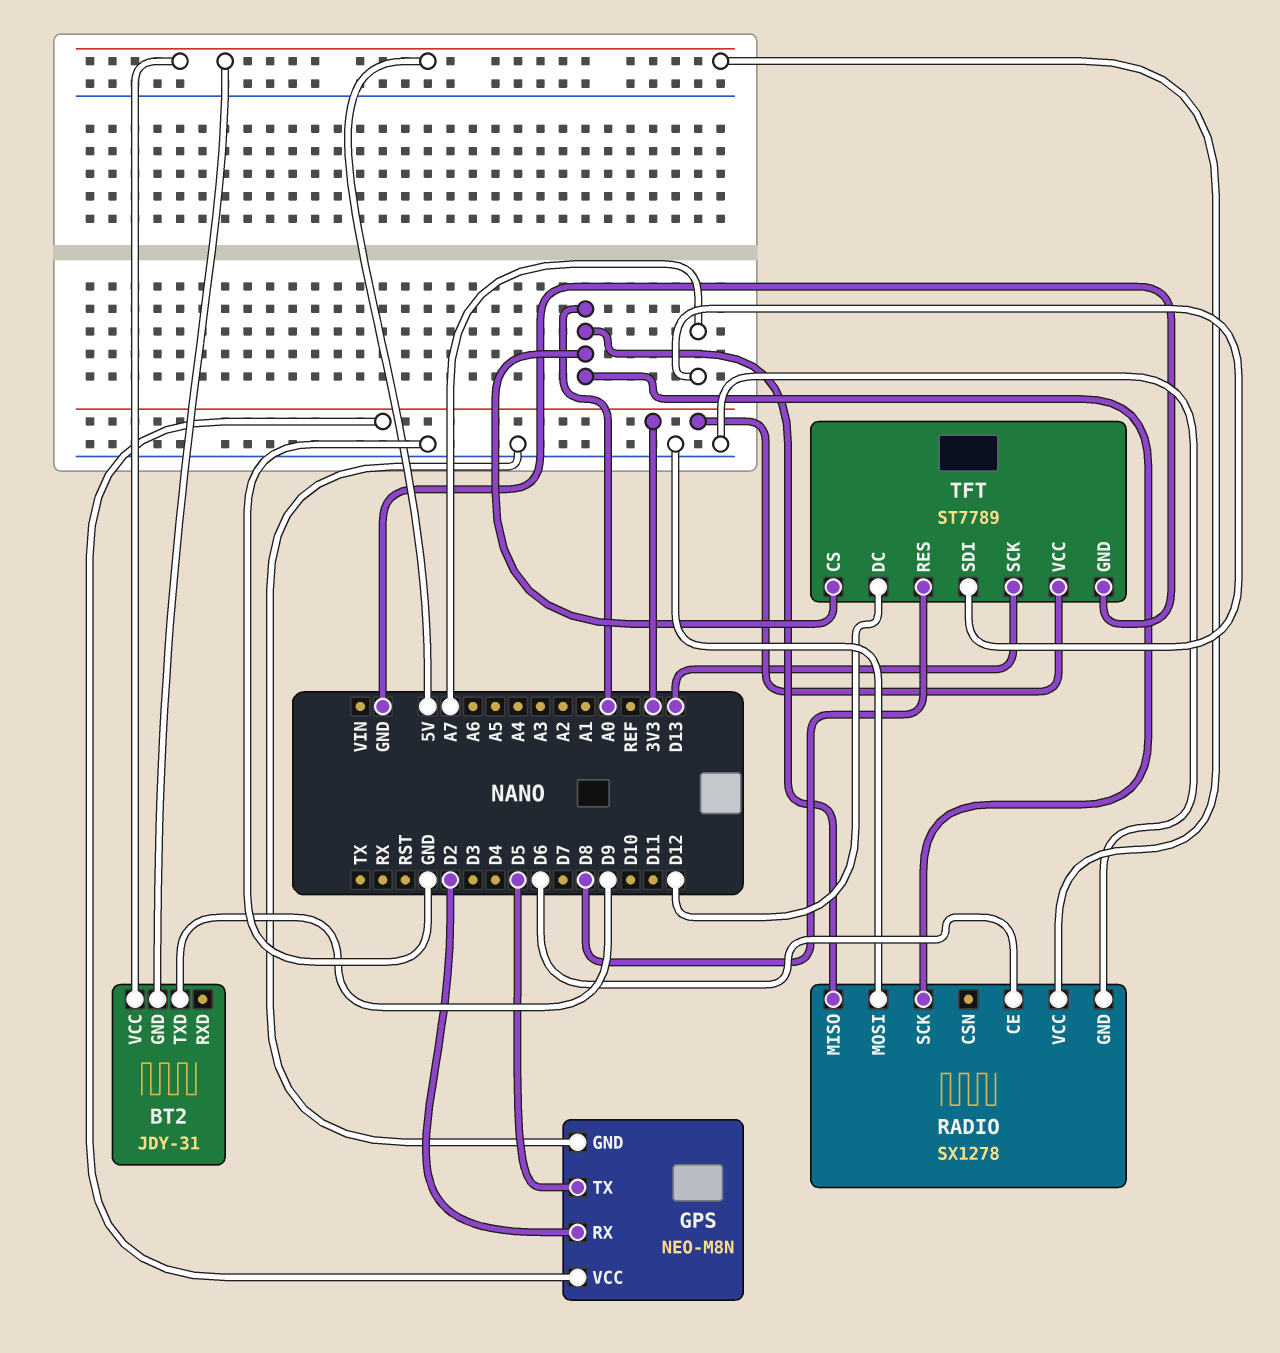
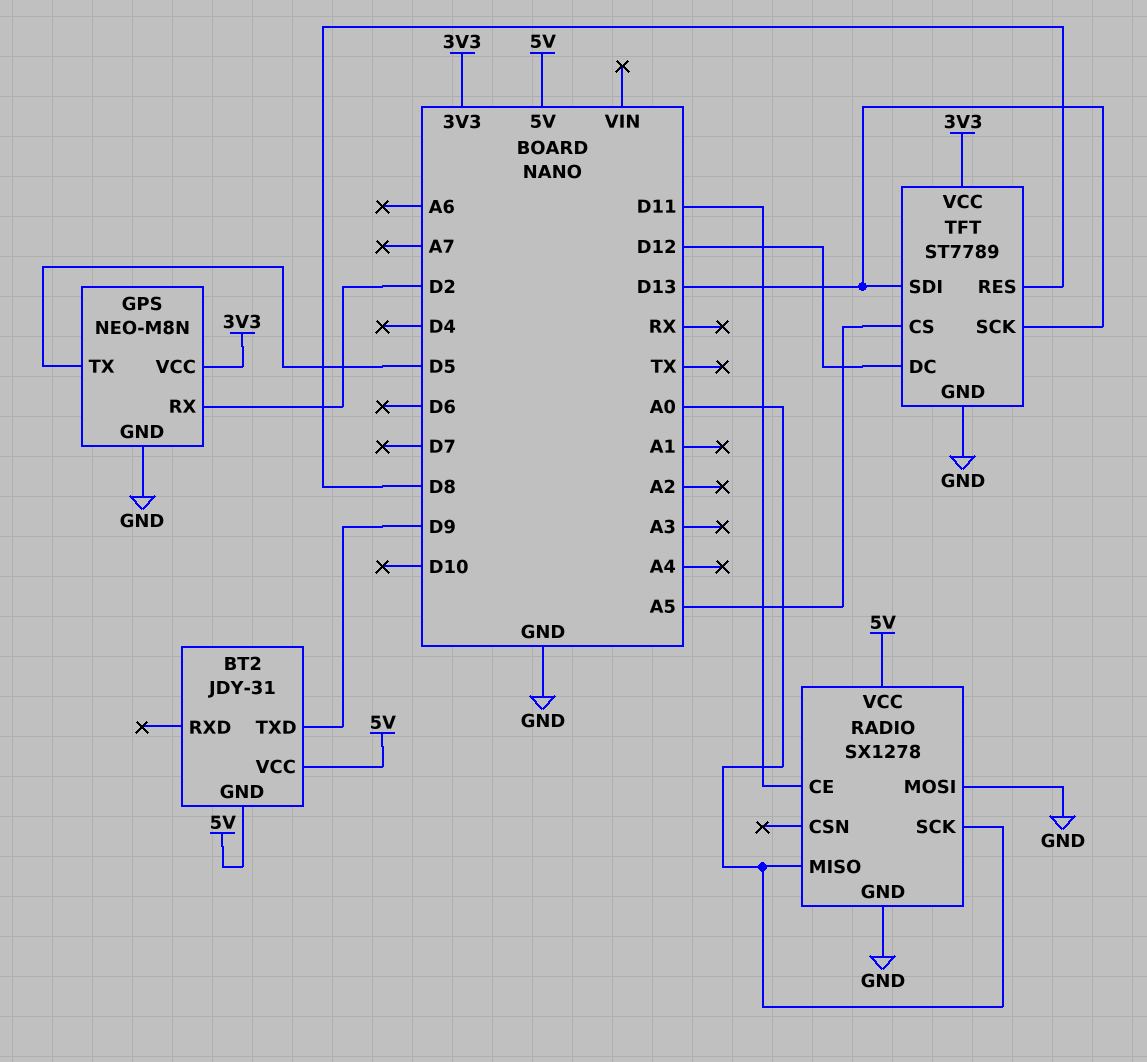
RADIO pin CE: D6 -> D11
TFT pin CS: A0 -> A5
TFT pin SDI: A7 -> D13

